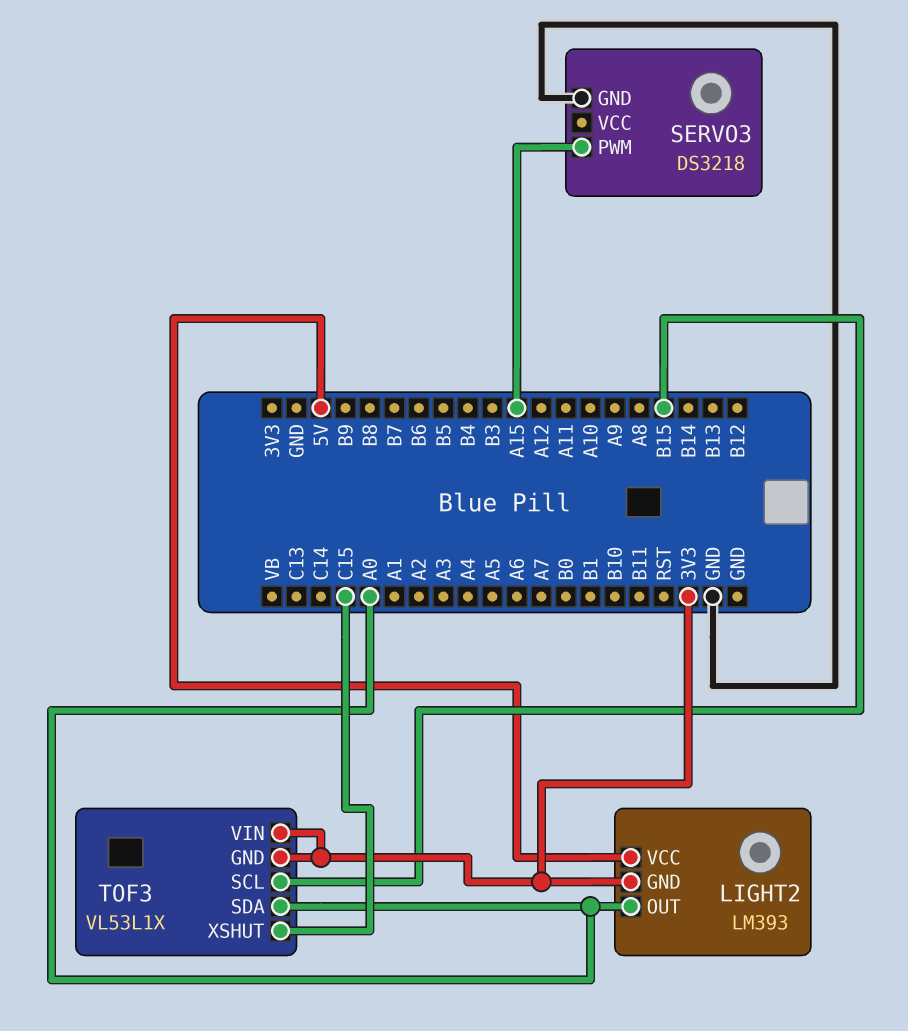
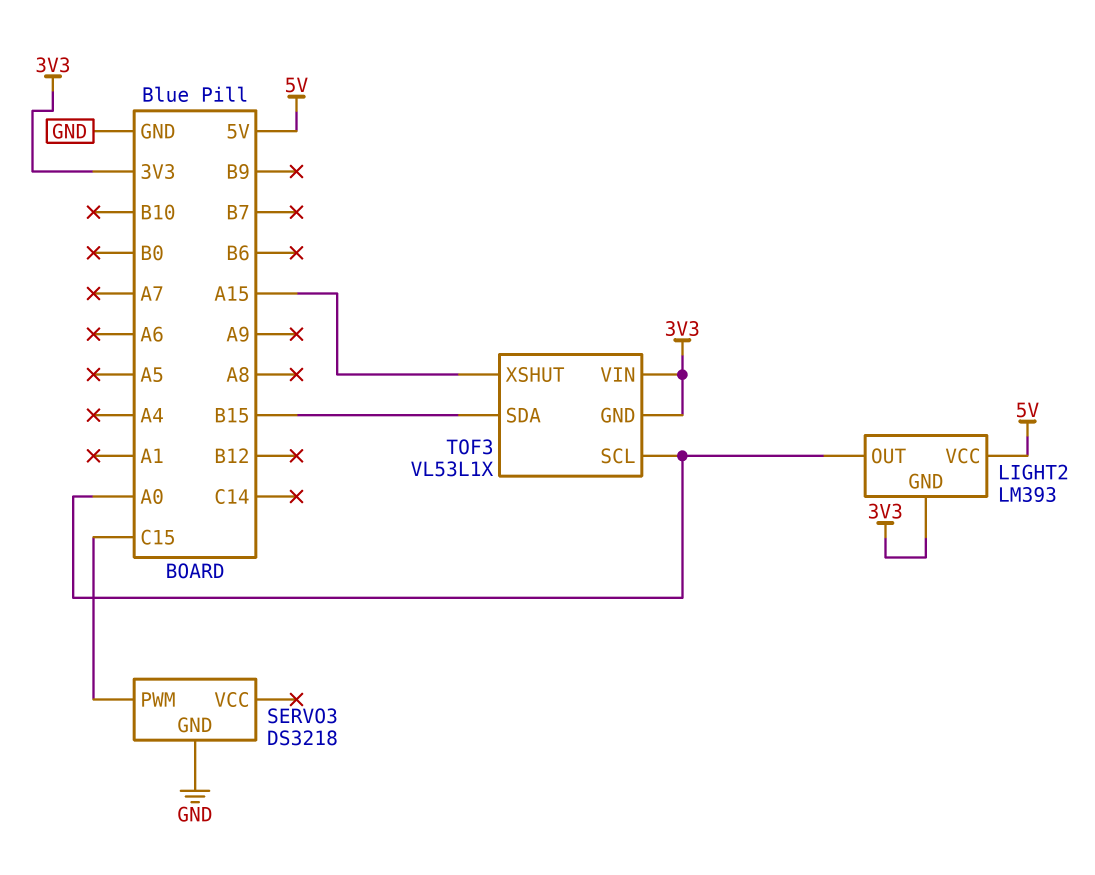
SERVO3 pin PWM: A15 -> C15
TOF3 pin SCL: B15 -> A0
TOF3 pin SDA: A0 -> B15
TOF3 pin XSHUT: C15 -> A15

